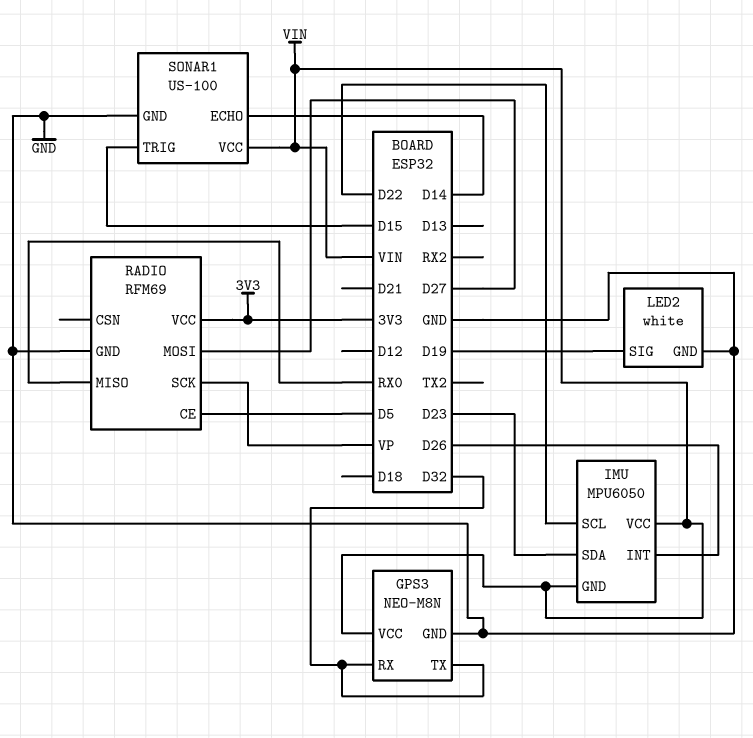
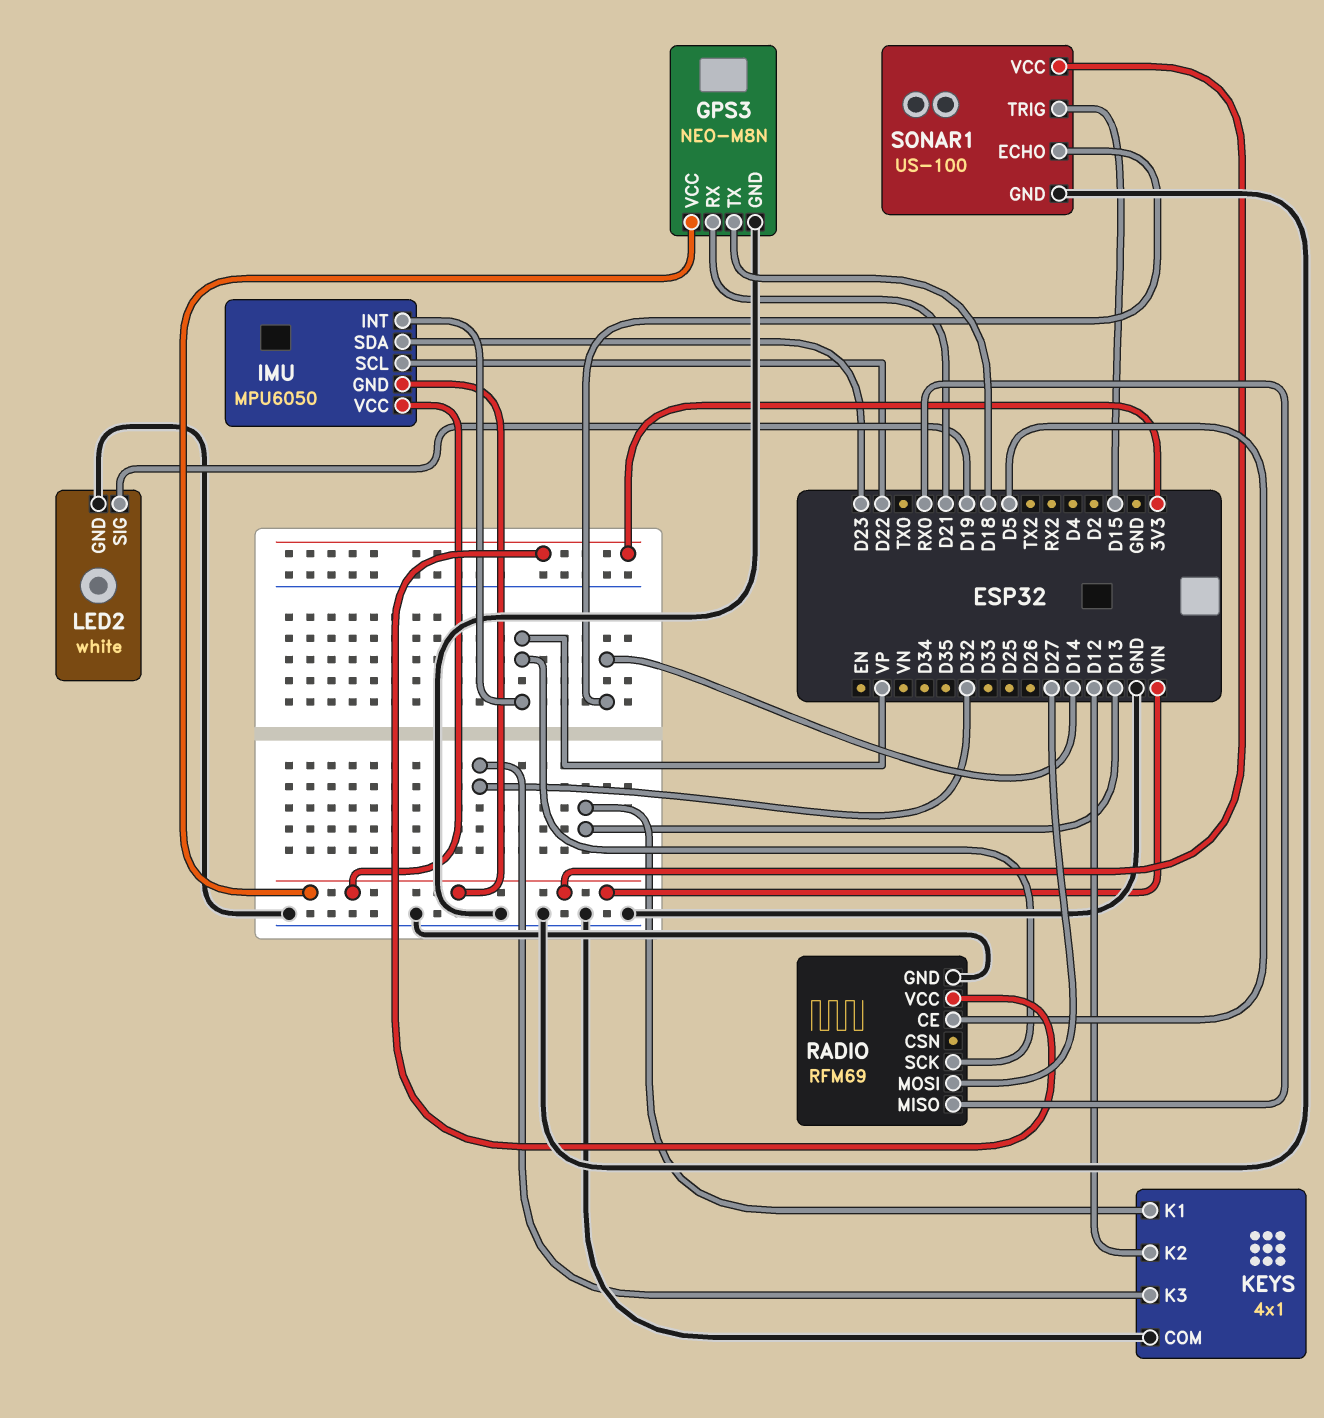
GPS3 pin RX: D32 -> D21
GPS3 pin TX: D32 -> D18
IMU pin INT: D26 -> VP
KEYS: none -> 4x1
KEYS pin COM: none -> GND
KEYS pin K1: none -> D13
KEYS pin K2: none -> D12
KEYS pin K3: none -> D32

